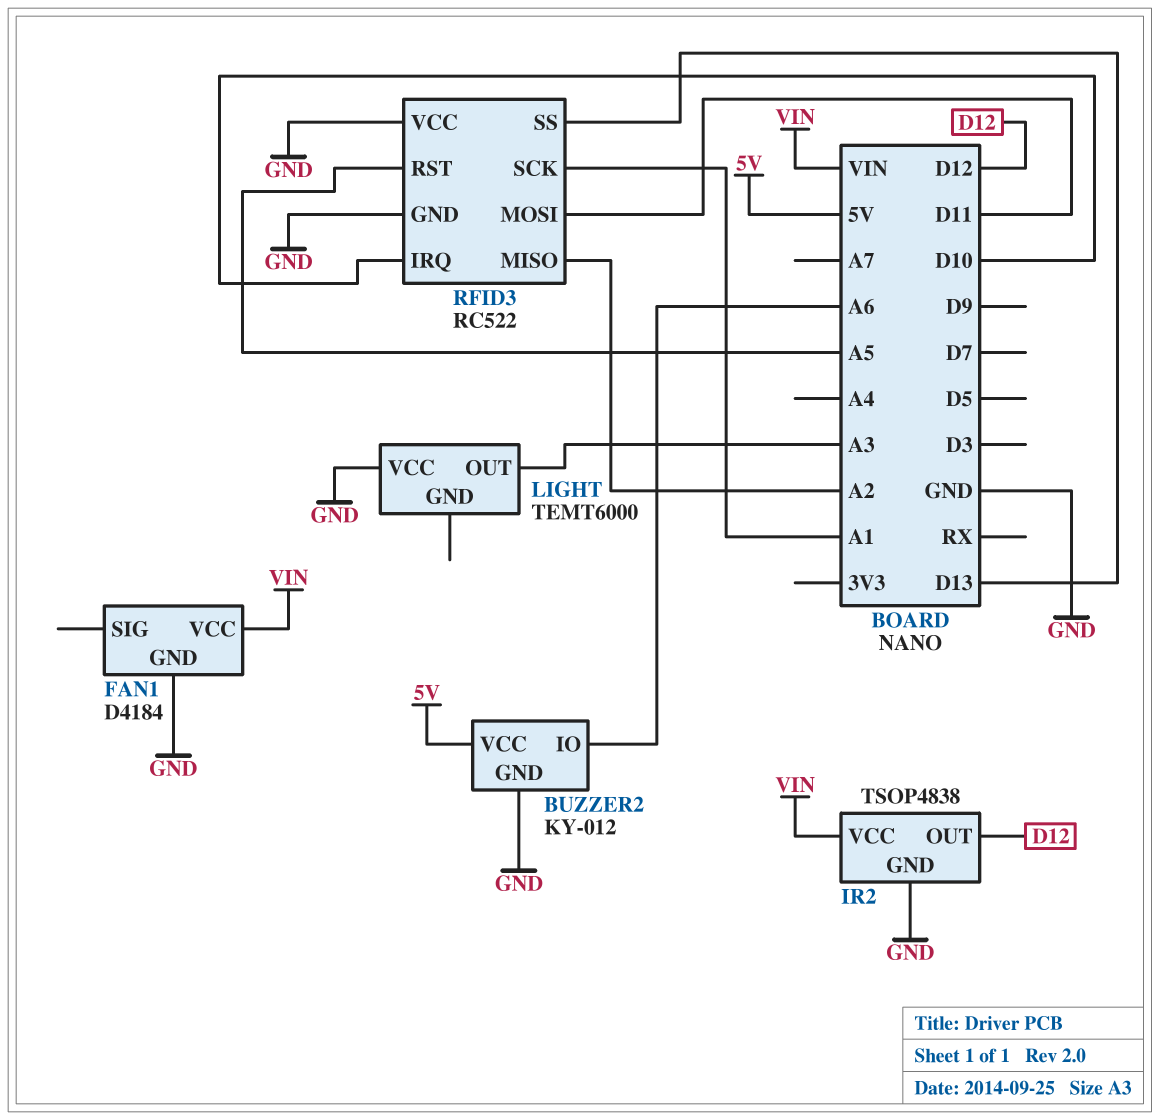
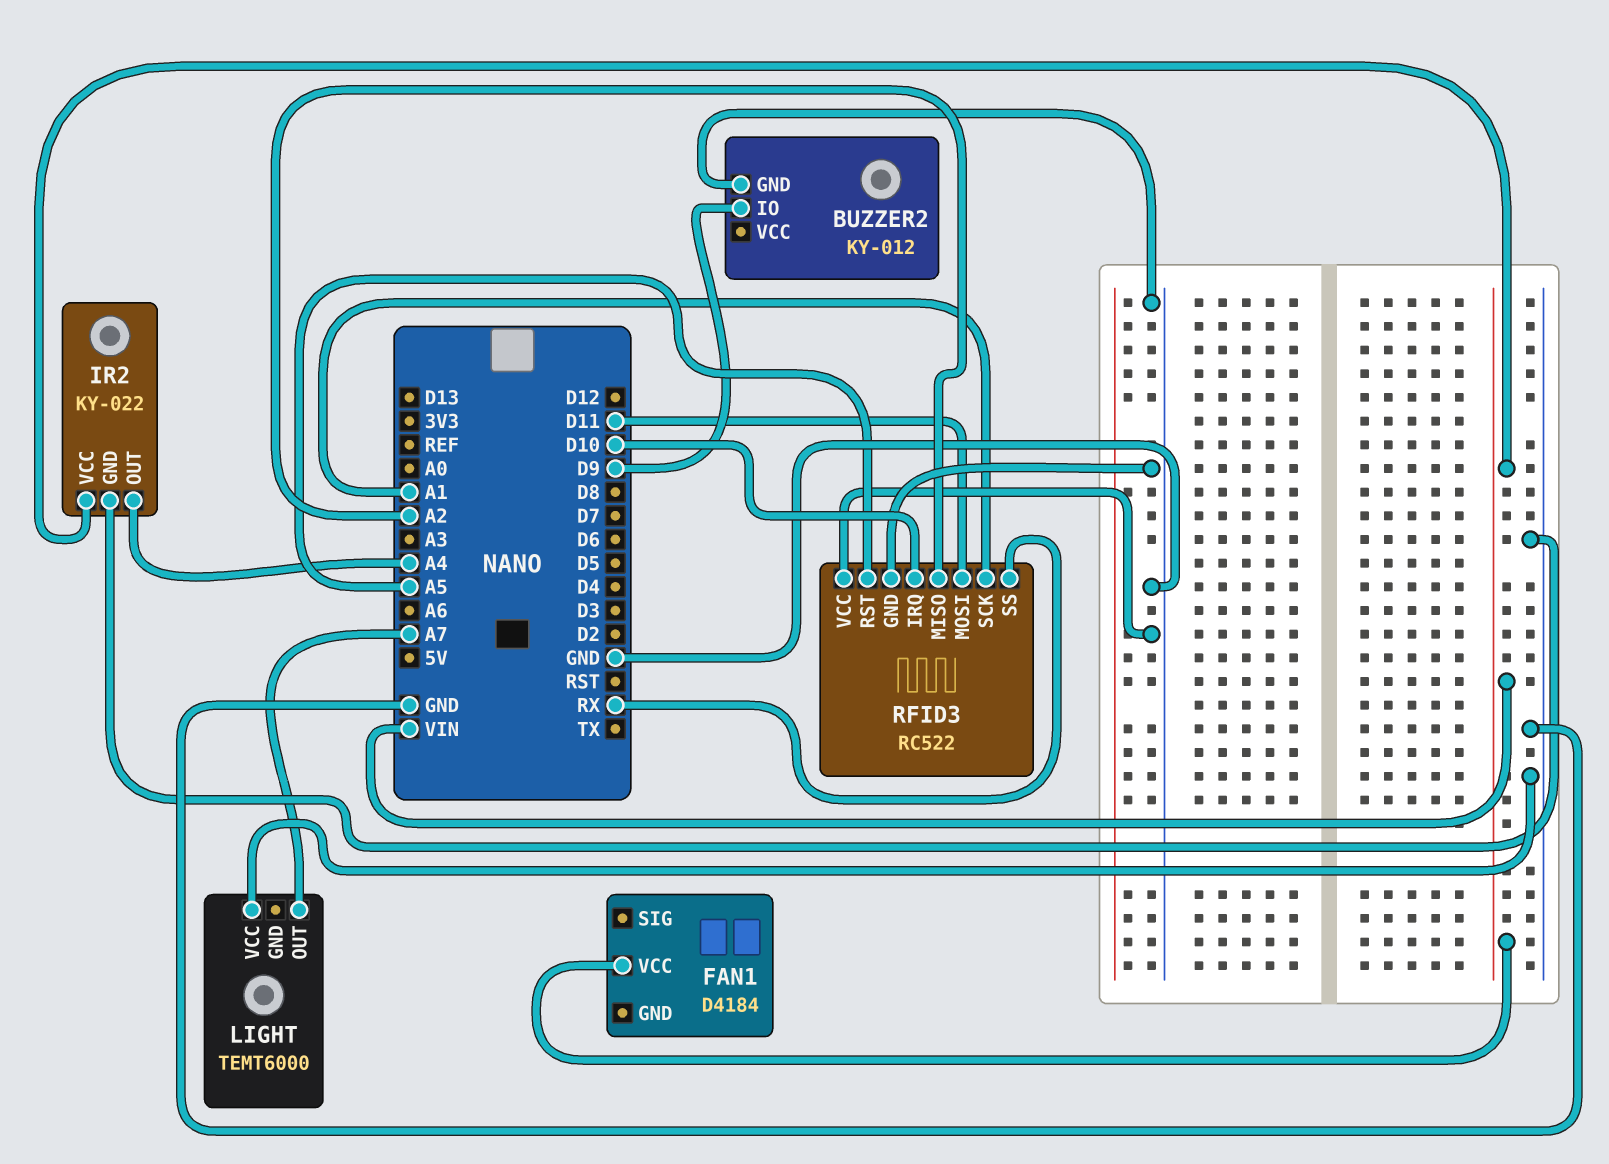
BUZZER2 pin IO: A6 -> D9
BUZZER2 pin VCC: 5V -> none
FAN1 pin GND: GND -> none
IR2: TSOP4838 -> KY-022
IR2 pin OUT: D12 -> A4
LIGHT pin OUT: A3 -> A7
RFID3 pin SS: D13 -> RX

